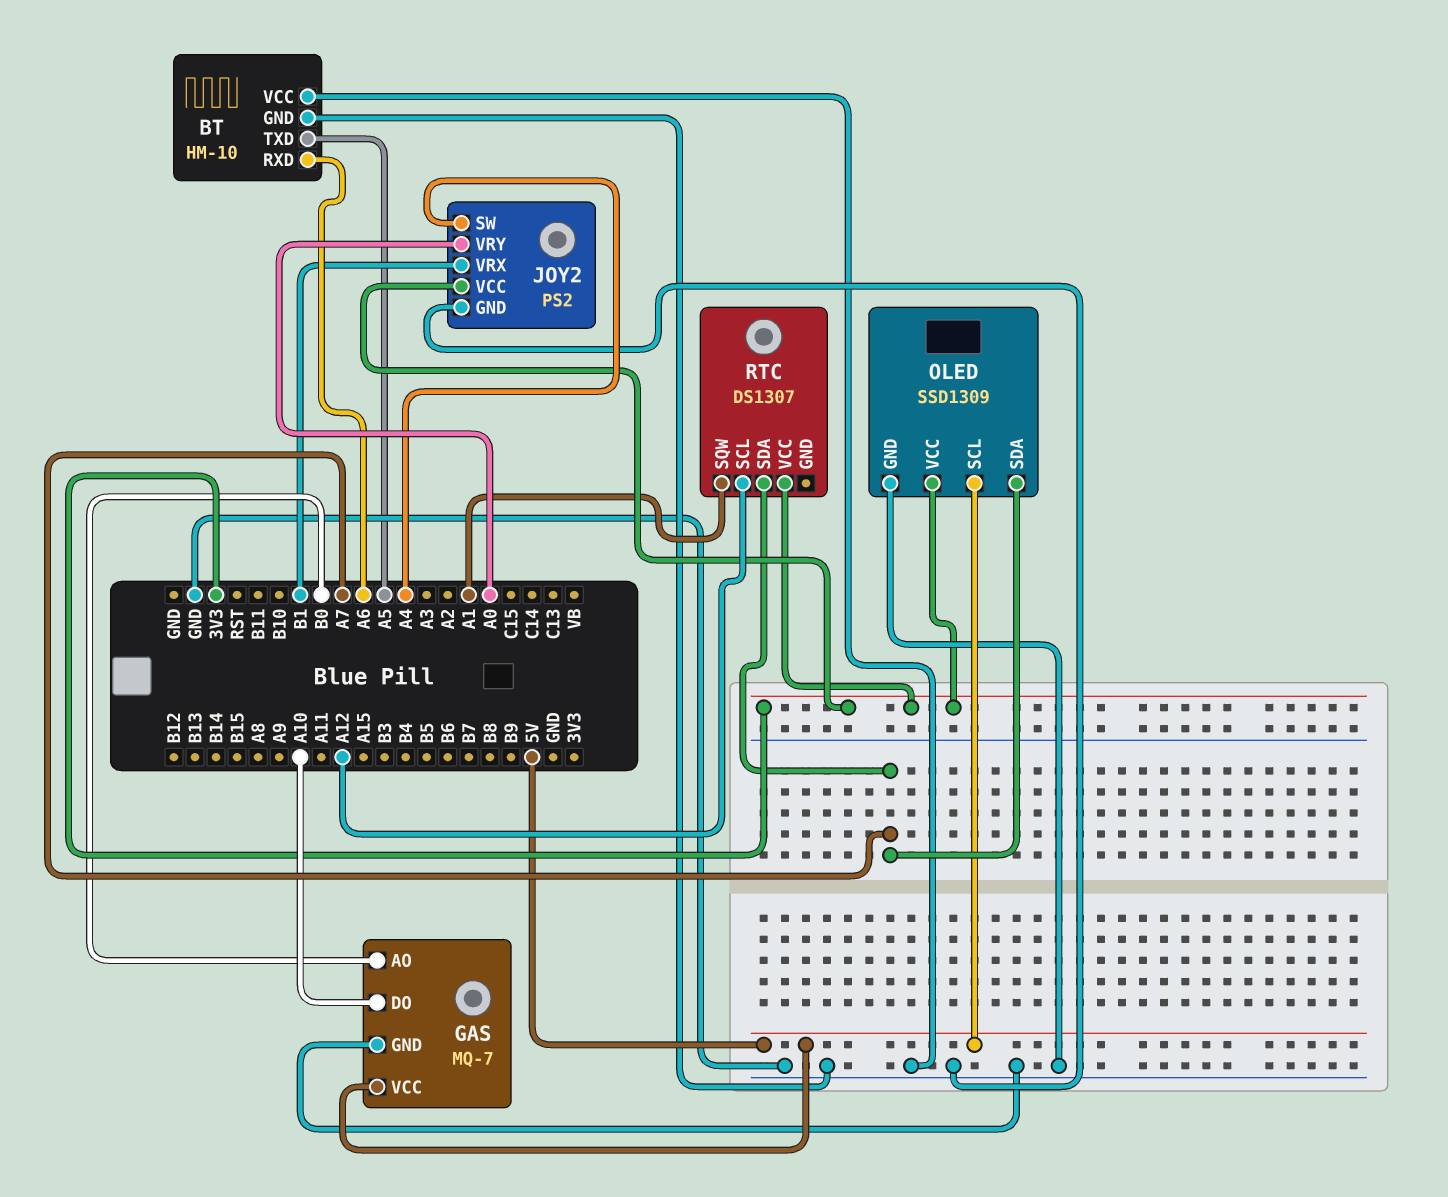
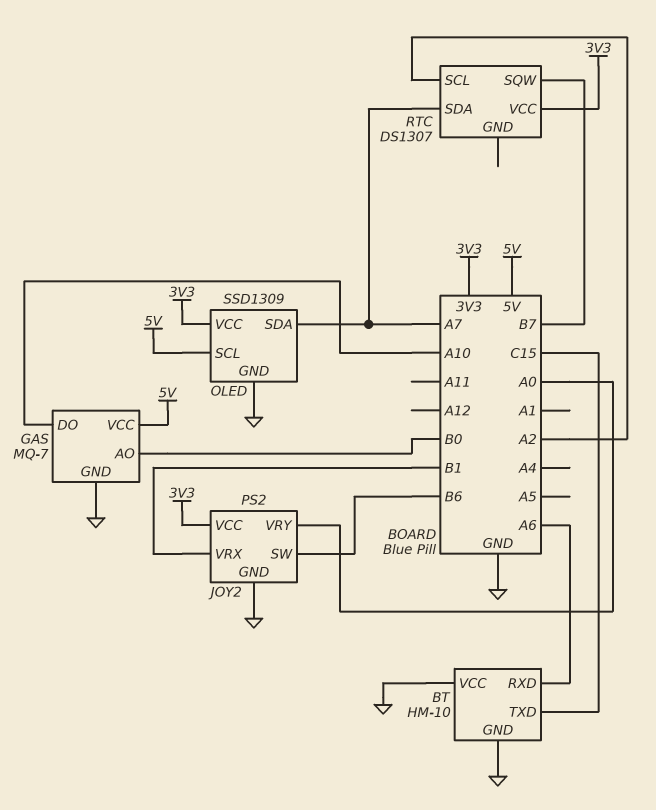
BT pin TXD: A5 -> C15
JOY2 pin SW: A4 -> B6
RTC pin SCL: A12 -> A2
RTC pin SQW: A1 -> B7

